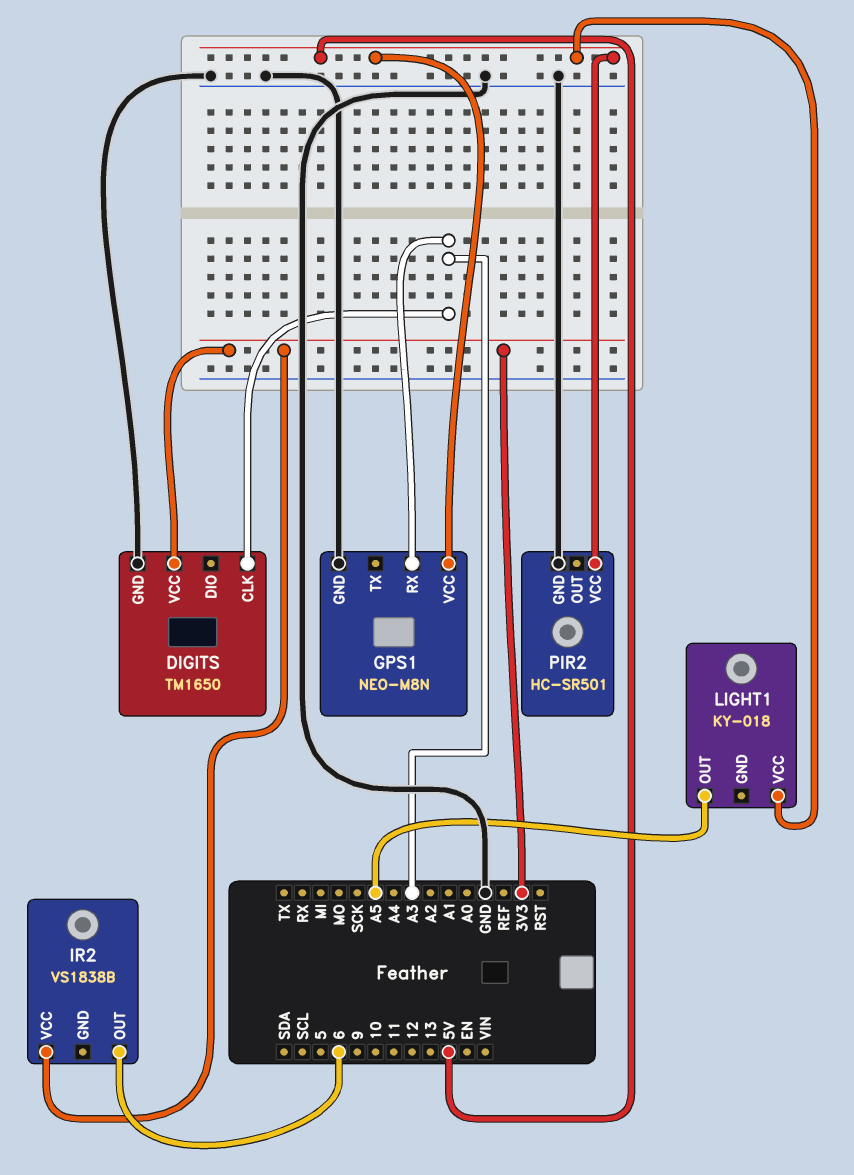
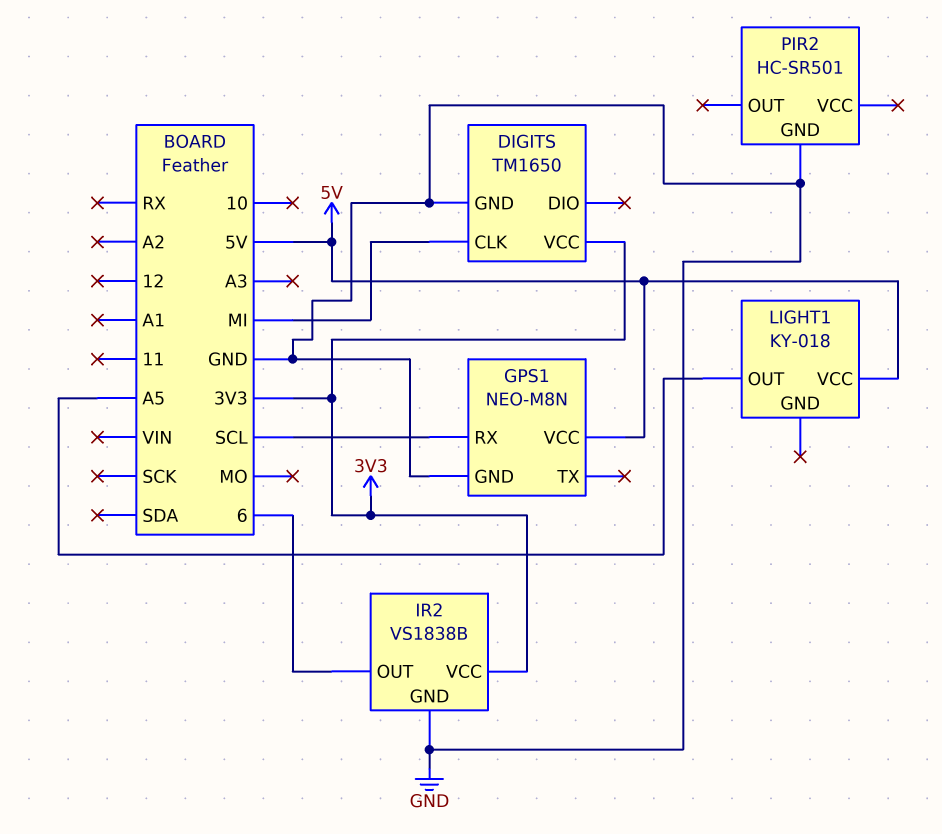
DIGITS pin CLK: A3 -> MI
GPS1 pin RX: A3 -> SCL
IR2 pin GND: none -> GND
PIR2 pin VCC: 5V -> none

